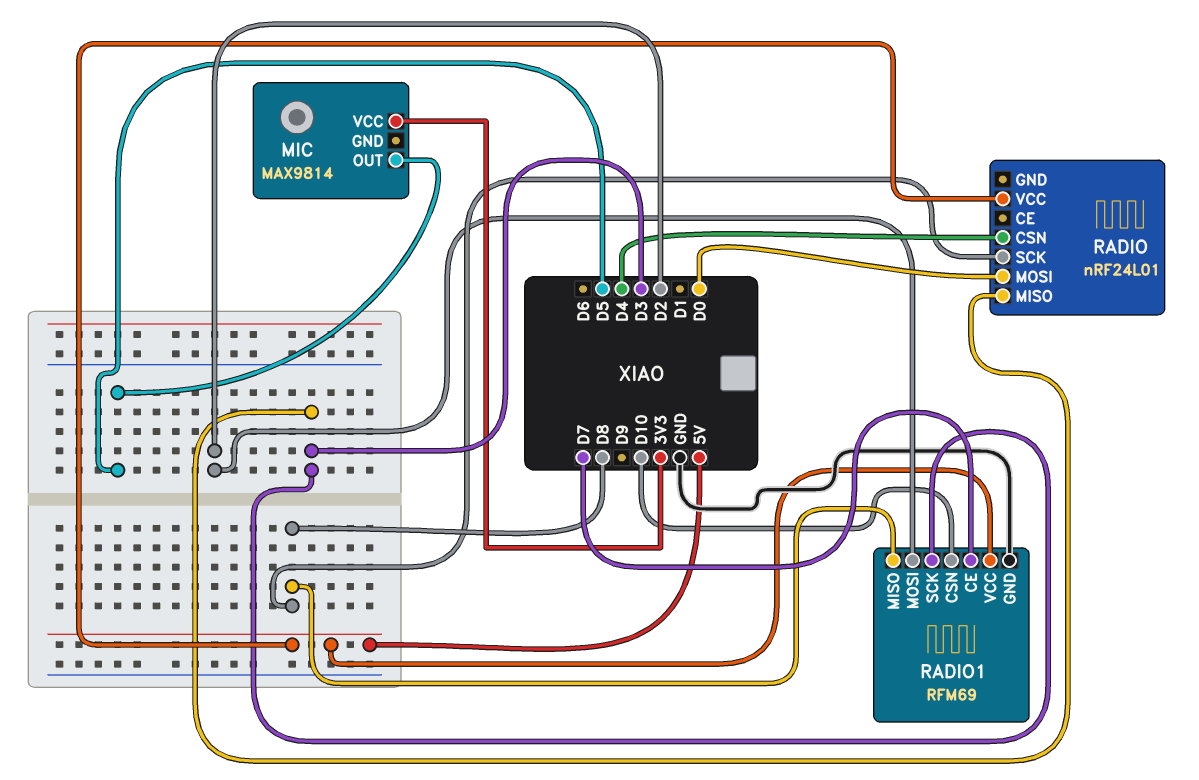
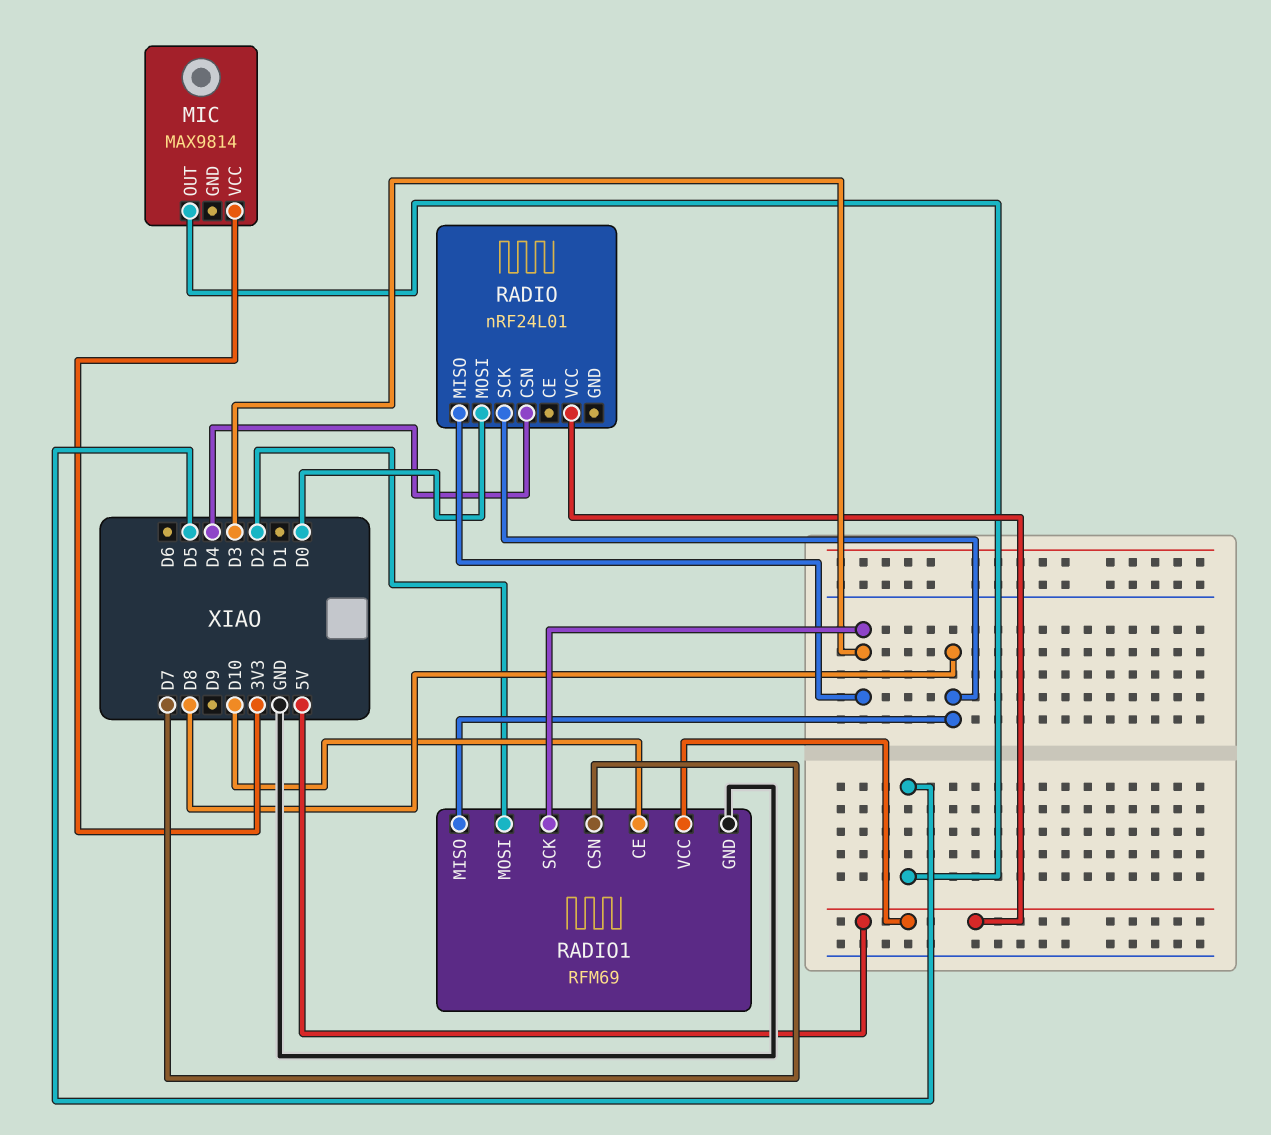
RADIO1 pin CE: D7 -> D10
RADIO1 pin CSN: D10 -> D7

